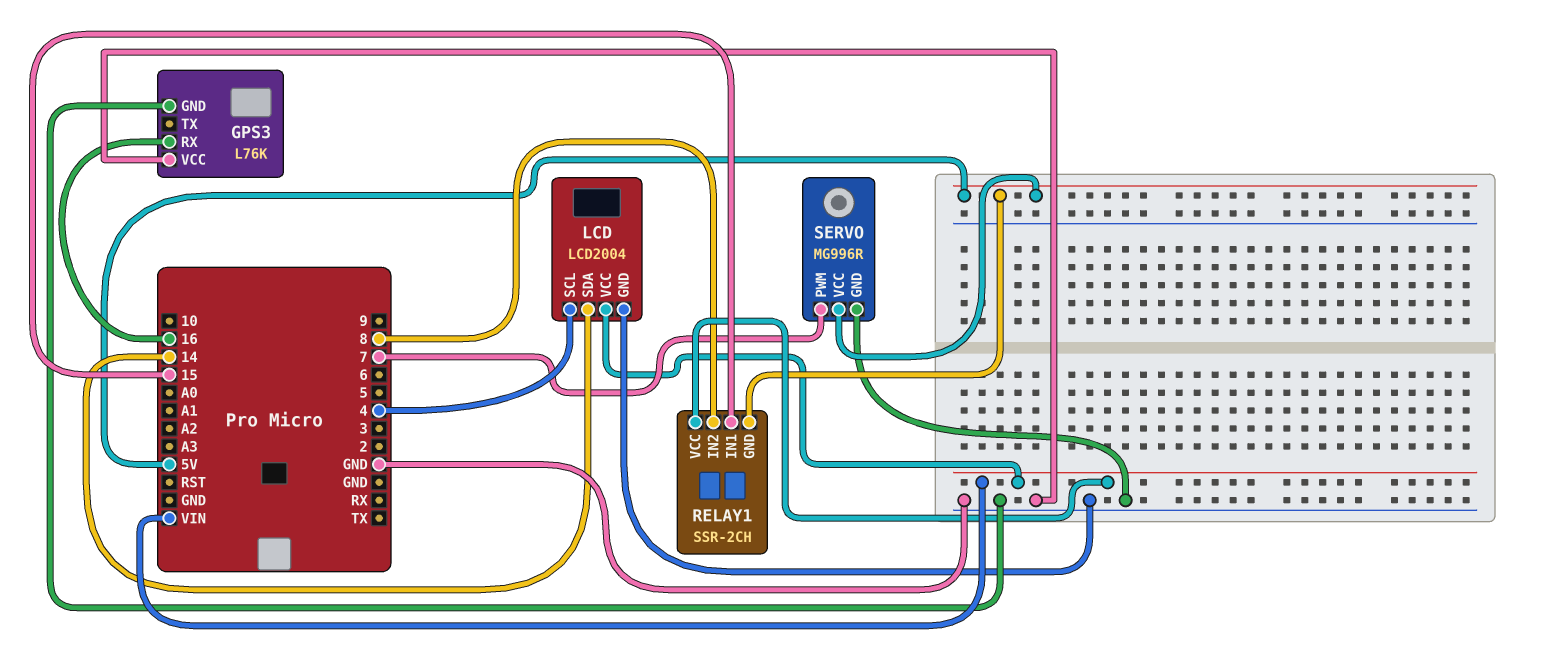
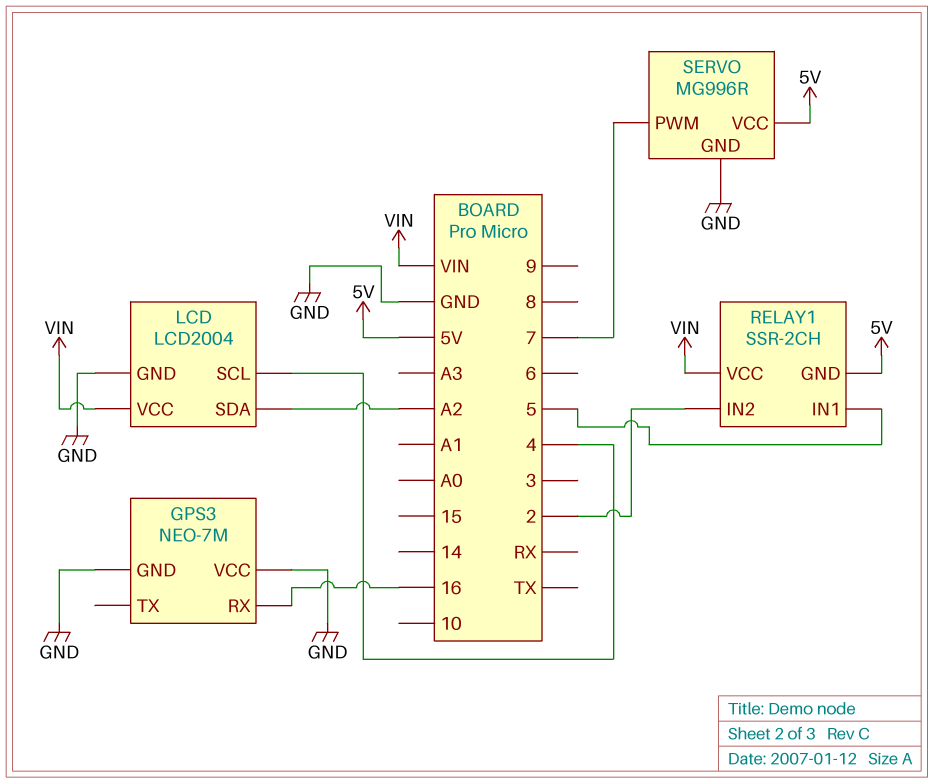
GPS3: L76K -> NEO-7M
LCD pin SDA: 14 -> A2
RELAY1 pin IN1: 15 -> 5
RELAY1 pin IN2: 8 -> 2

